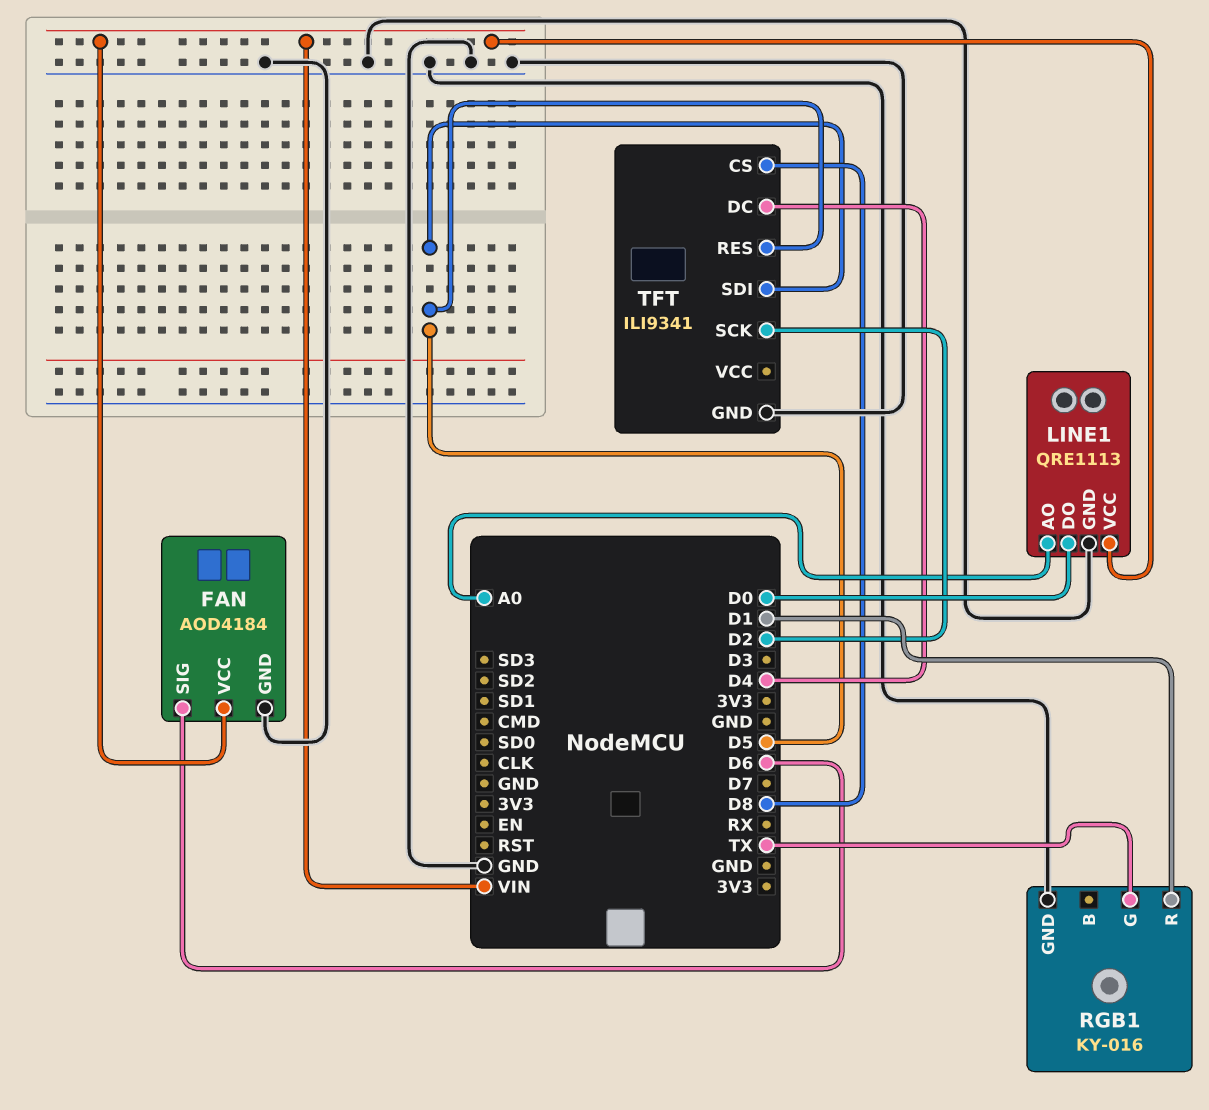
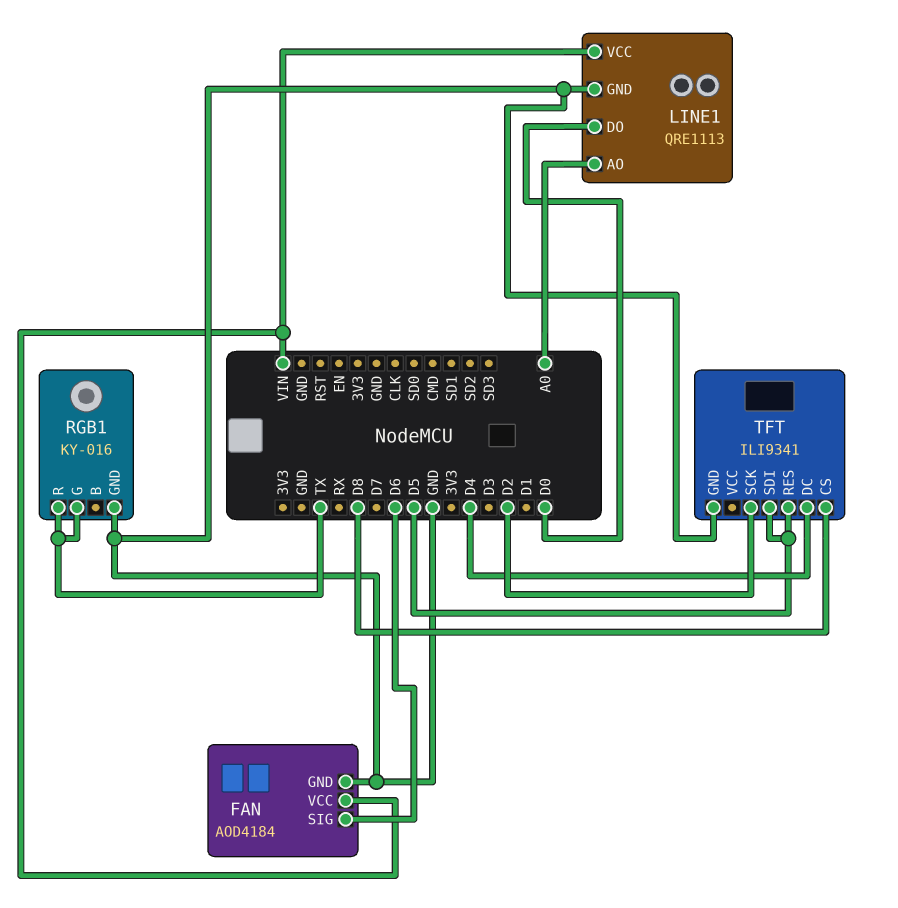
RGB1 pin R: D1 -> TX

